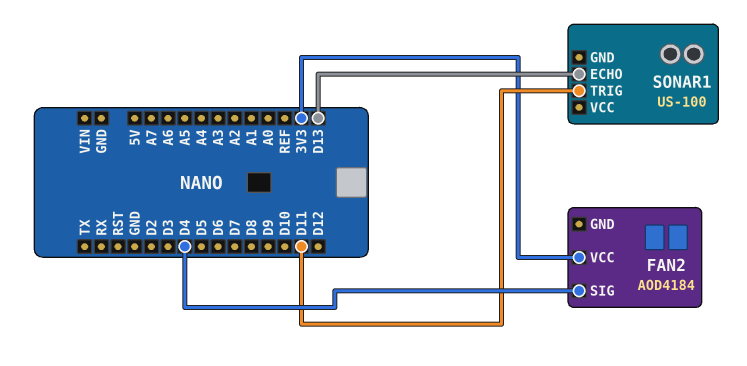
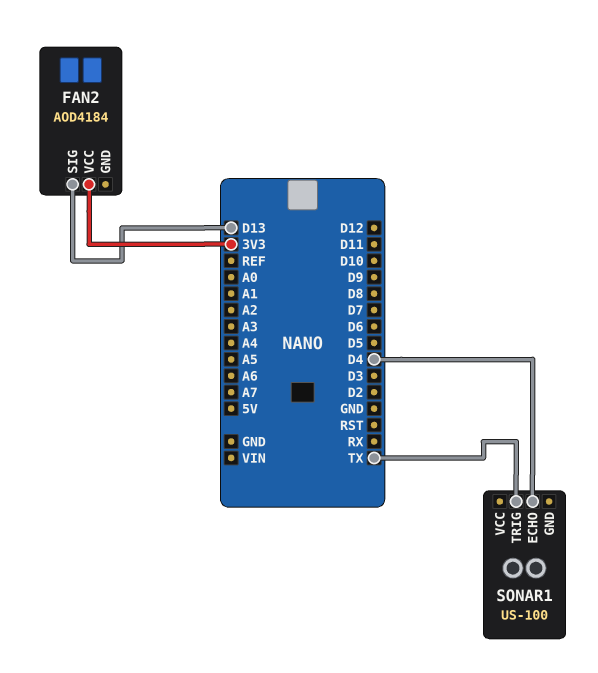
FAN2 pin SIG: D4 -> D13
SONAR1 pin ECHO: D13 -> D4
SONAR1 pin TRIG: D11 -> TX

